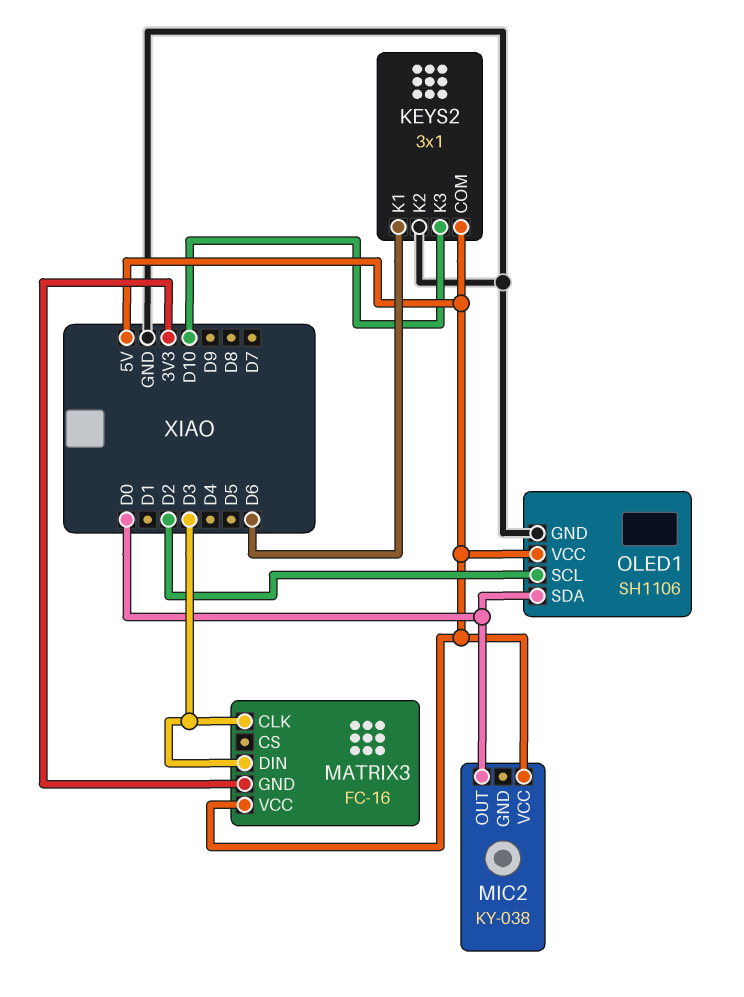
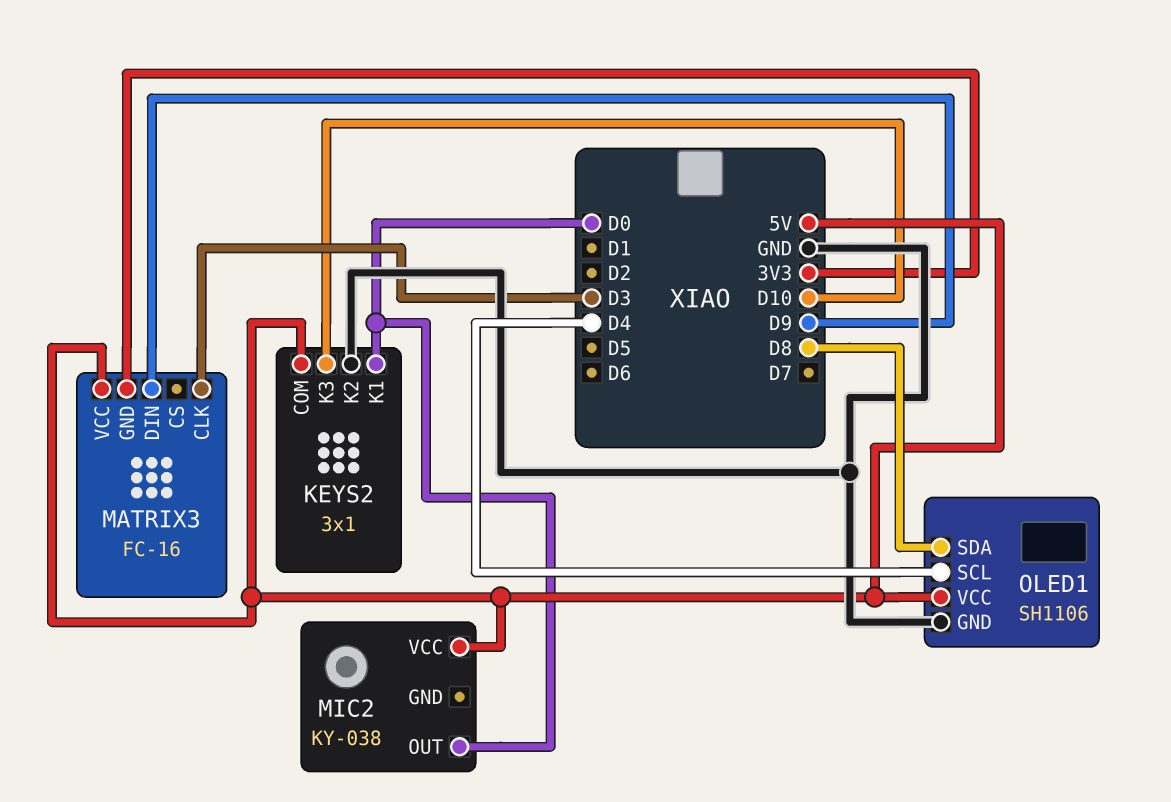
KEYS2 pin K1: D6 -> D0
MATRIX3 pin DIN: D3 -> D9
OLED1 pin SCL: D2 -> D4
OLED1 pin SDA: D0 -> D8

